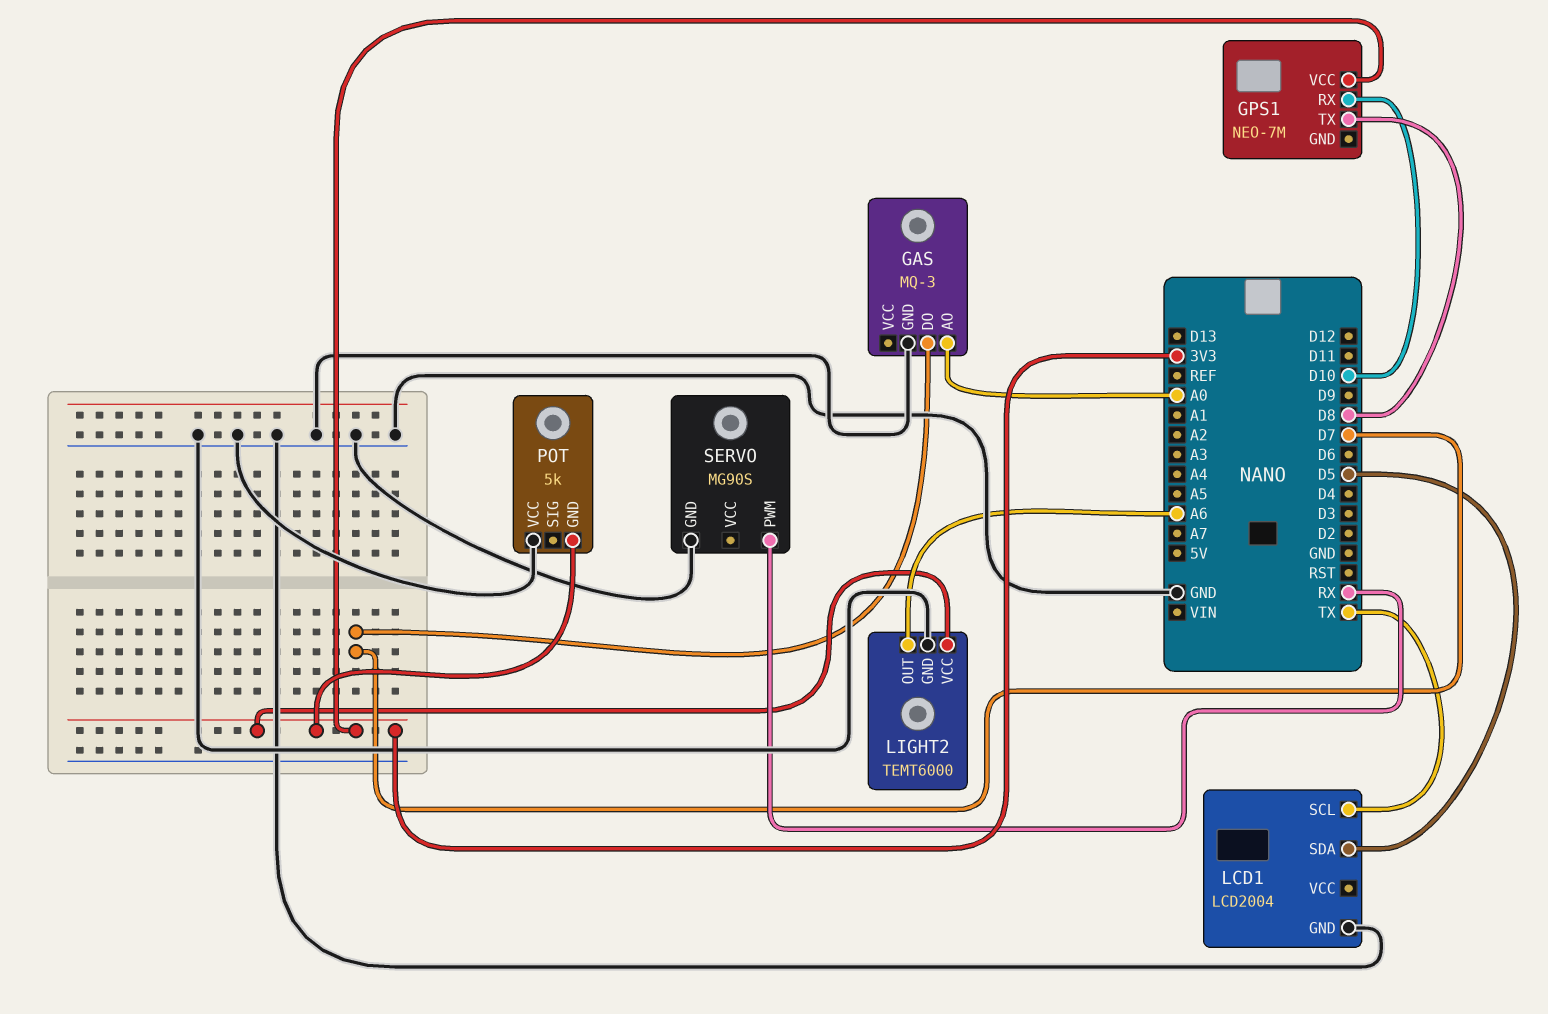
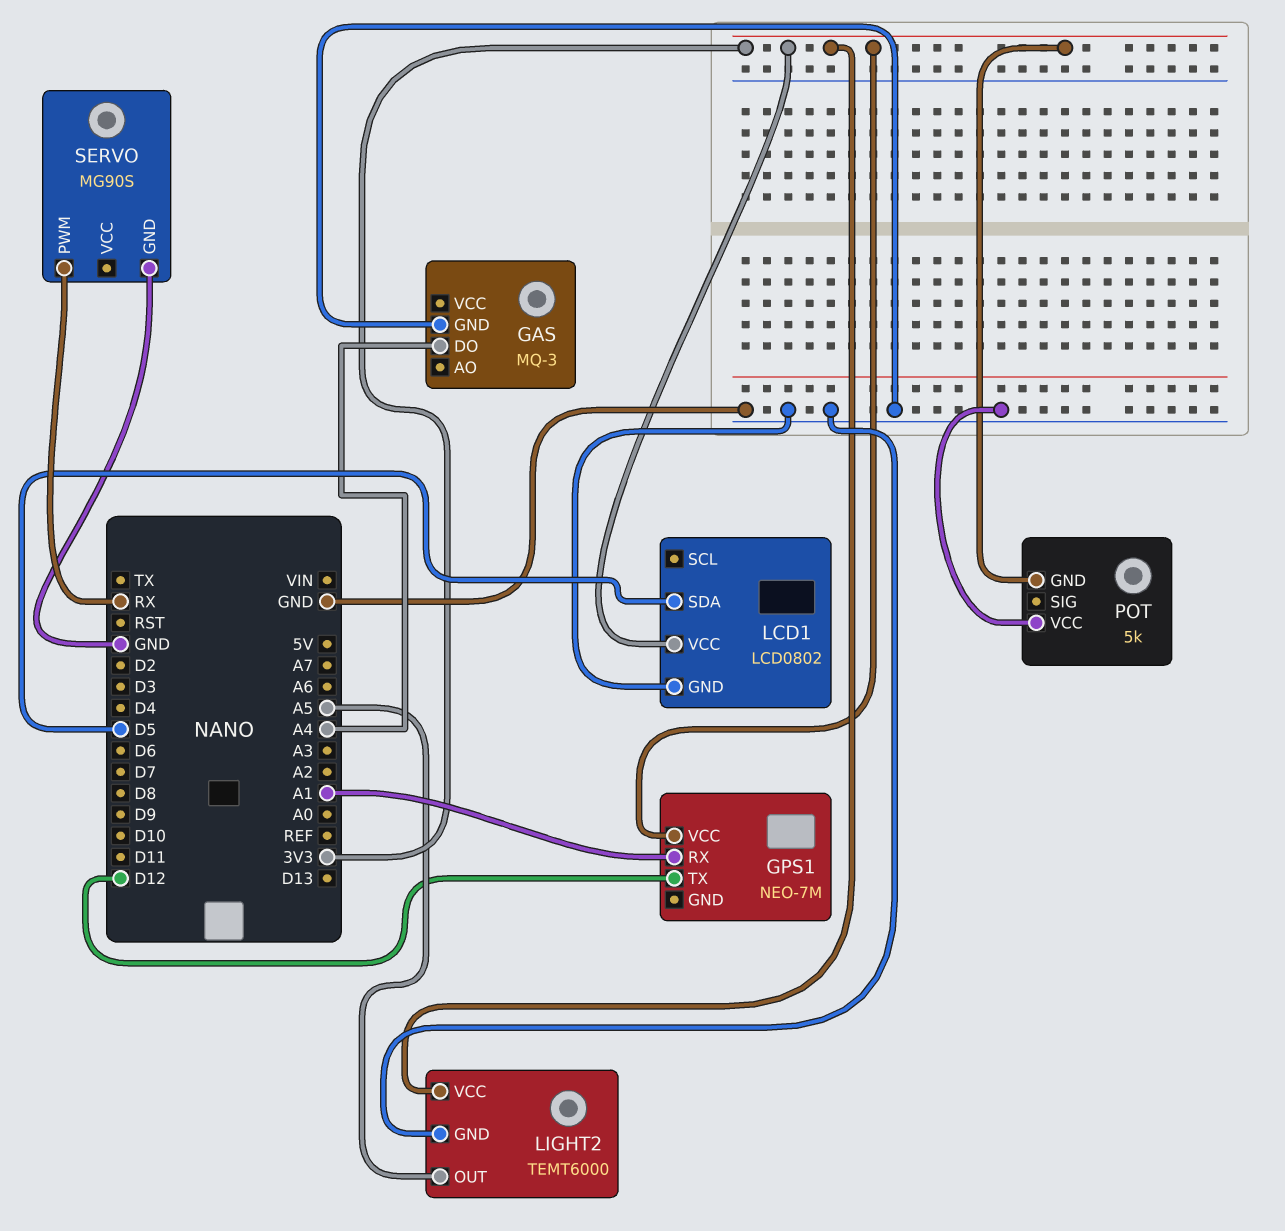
GAS pin AO: A0 -> none
GAS pin DO: D7 -> A4
GPS1 pin RX: D10 -> A1
GPS1 pin TX: D8 -> D12
LCD1: LCD2004 -> LCD0802
LCD1 pin SCL: TX -> none
LCD1 pin VCC: none -> 3V3
LIGHT2 pin OUT: A6 -> A5

